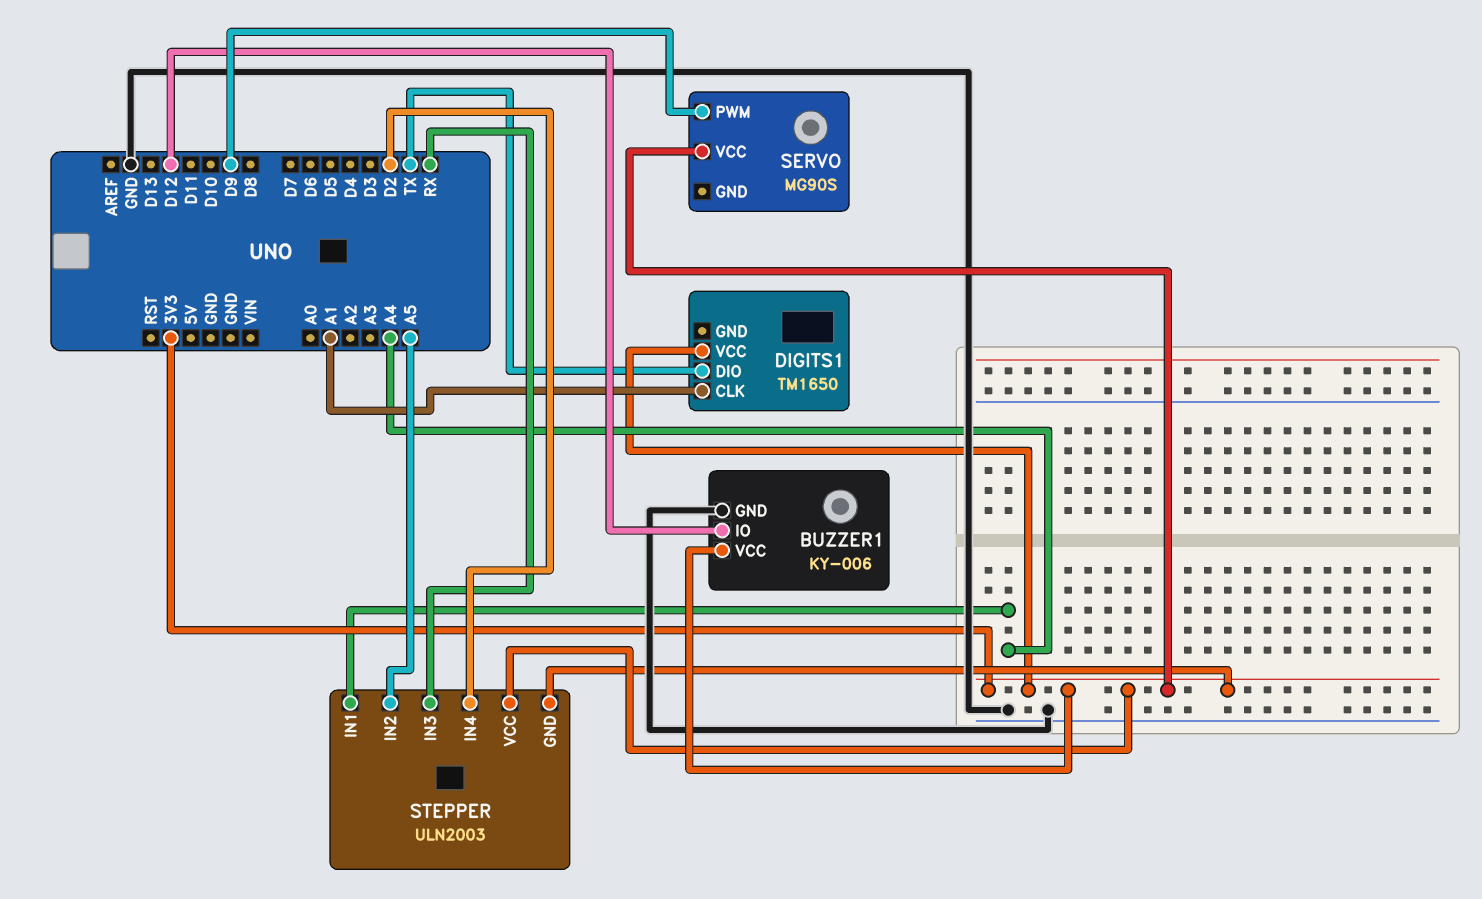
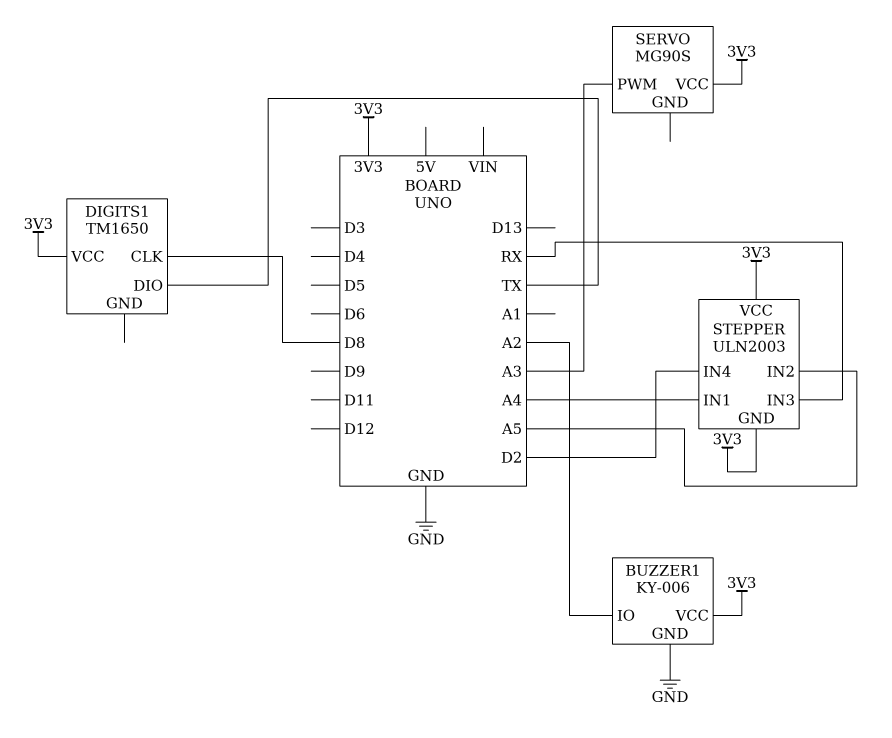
BUZZER1 pin IO: D12 -> A2
DIGITS1 pin CLK: A1 -> D8
SERVO pin PWM: D9 -> A3

